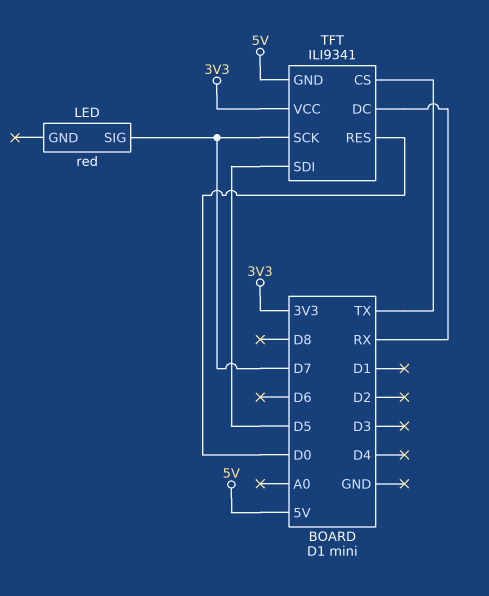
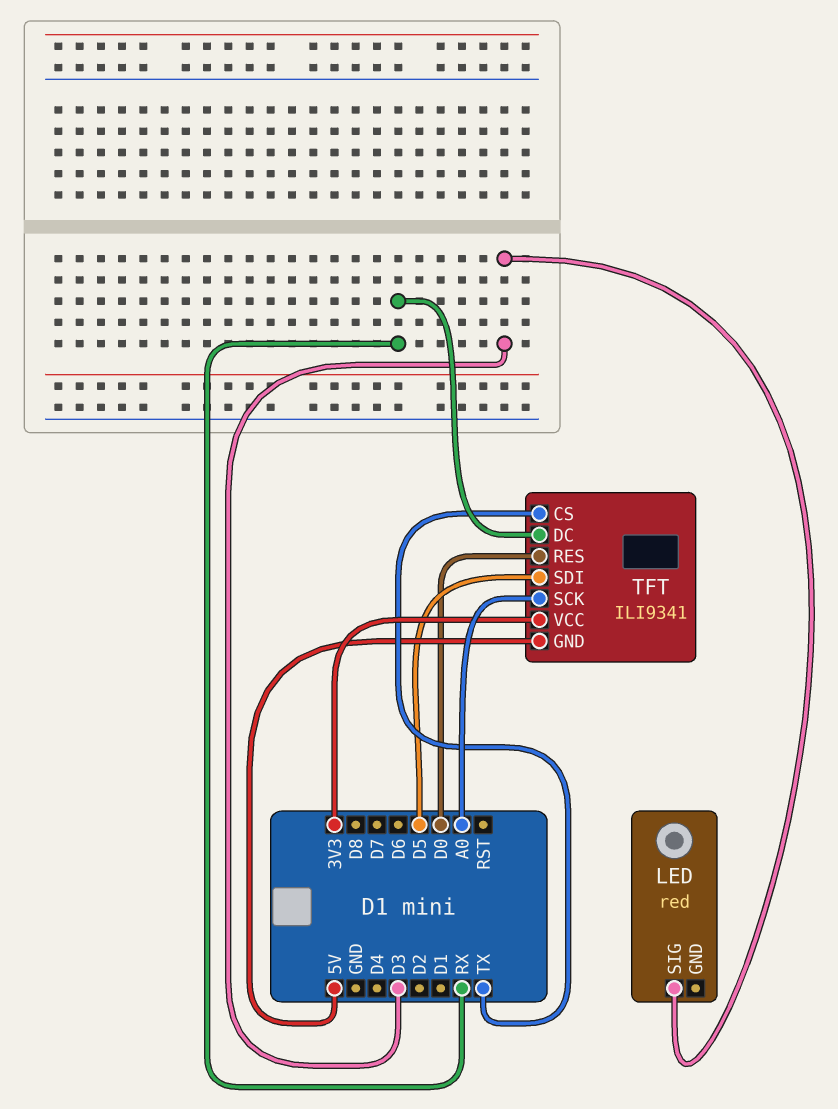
LED pin SIG: D7 -> D3
TFT pin SCK: D7 -> A0

